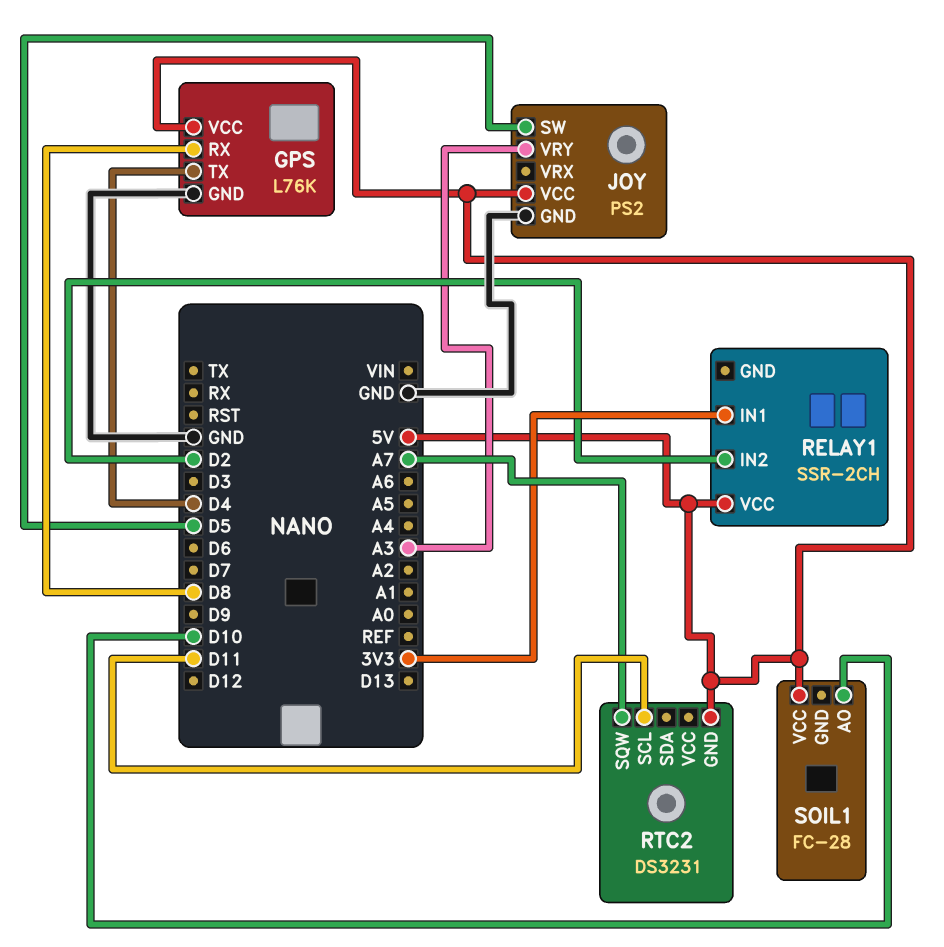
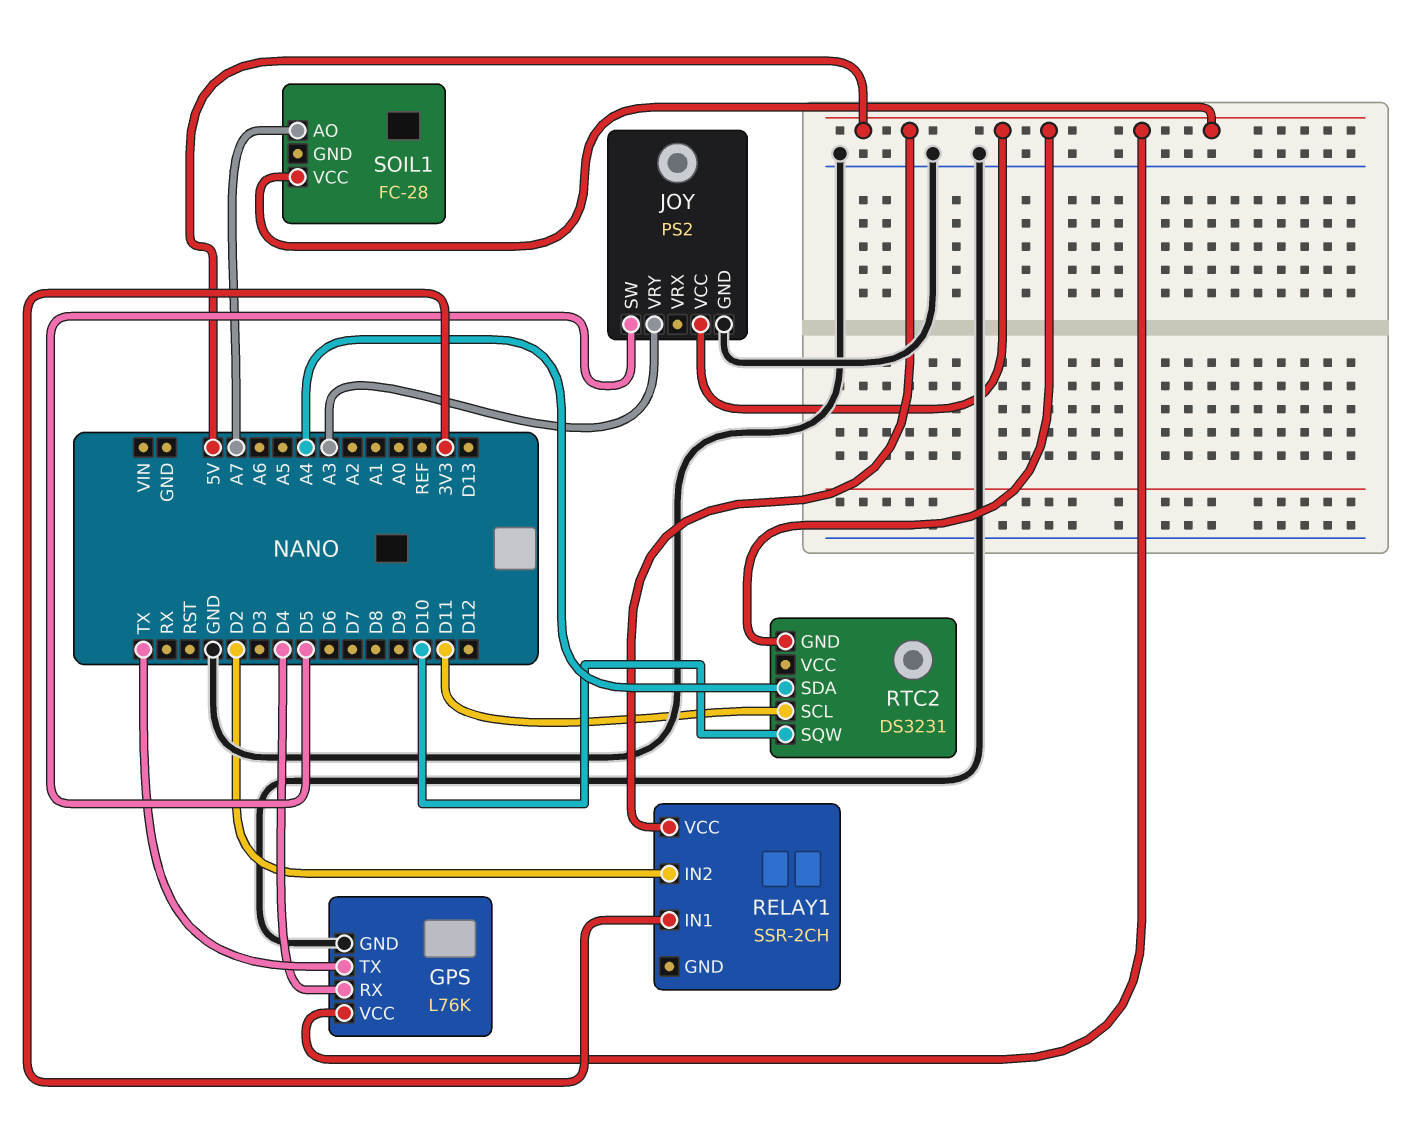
GPS pin RX: D8 -> D4
GPS pin TX: D4 -> TX
RTC2 pin SDA: none -> A4
RTC2 pin SQW: A7 -> D10
SOIL1 pin AO: D10 -> A7

